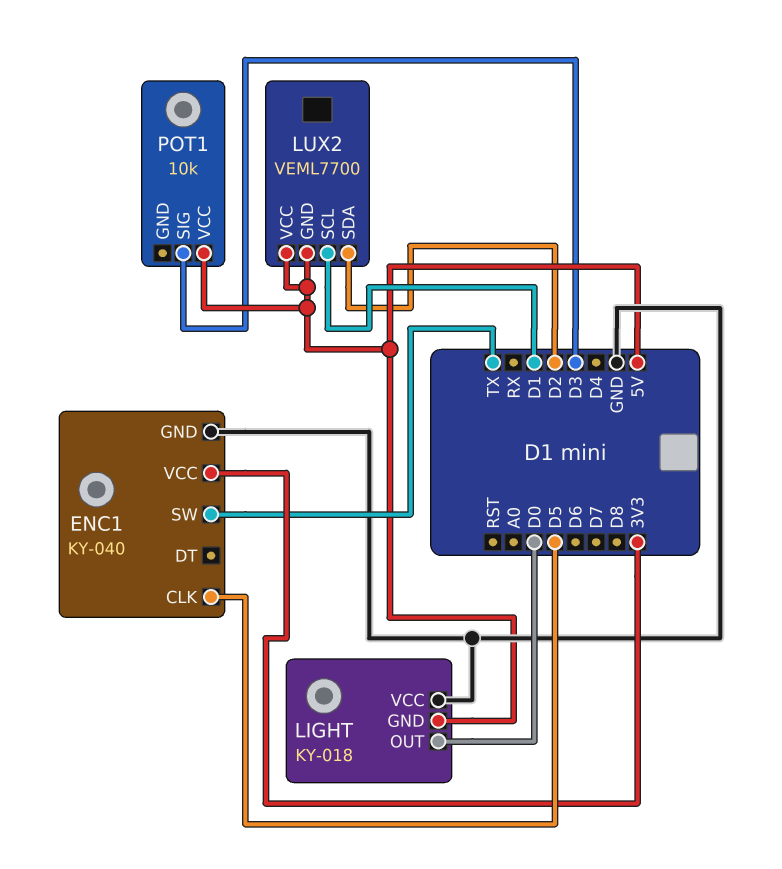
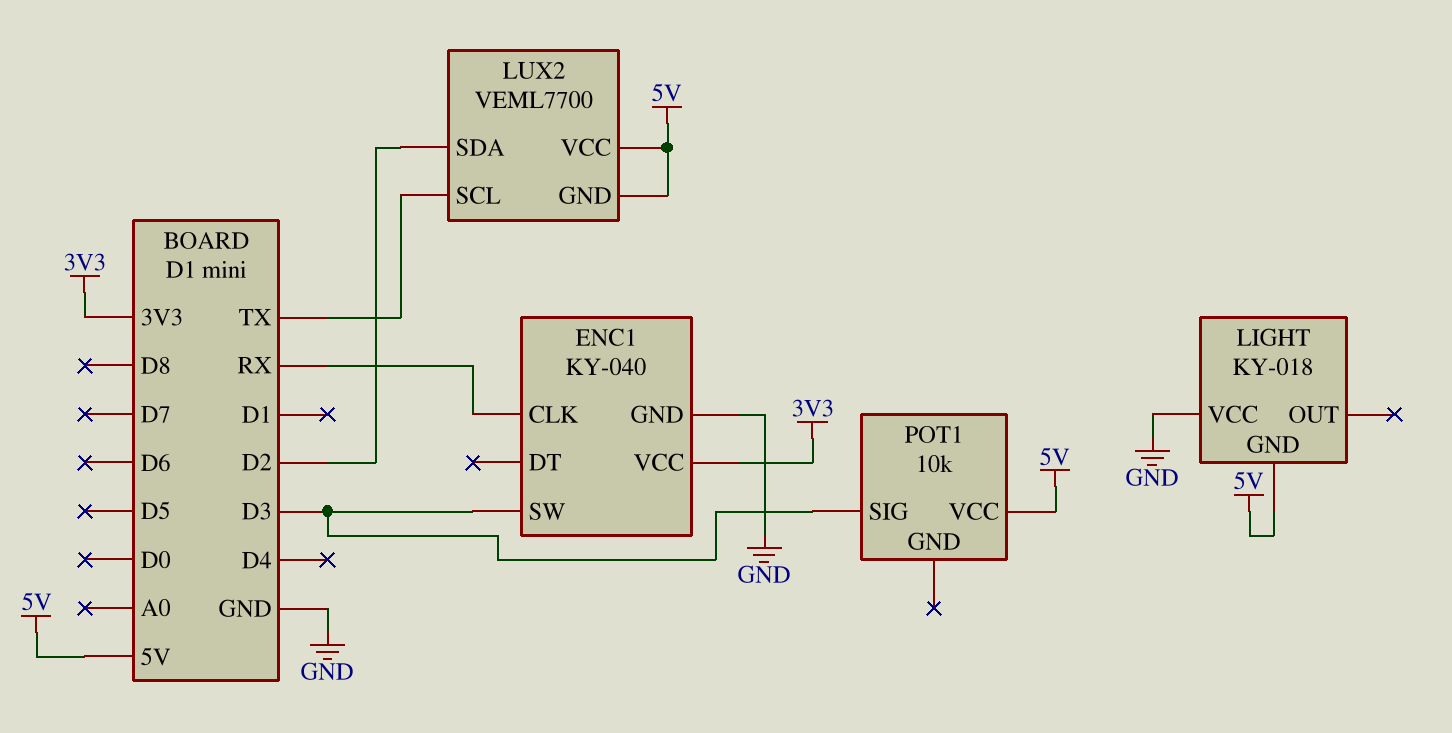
ENC1 pin CLK: D5 -> RX
ENC1 pin SW: TX -> D3
LIGHT pin OUT: D0 -> none
LUX2 pin SCL: D1 -> TX

